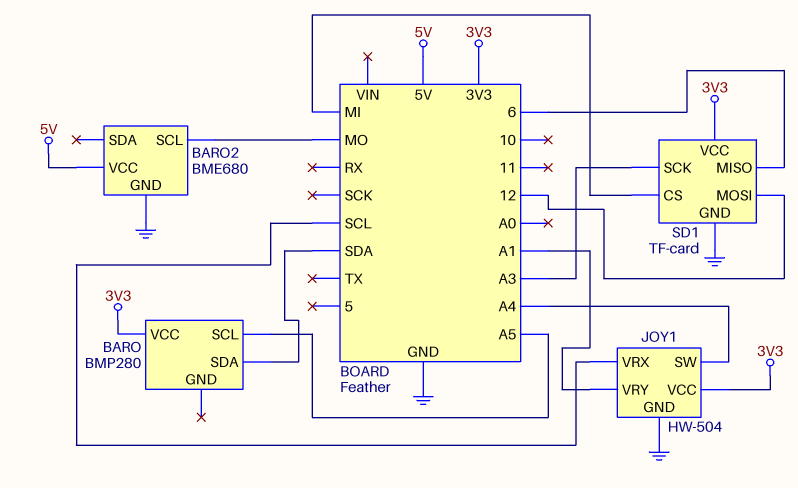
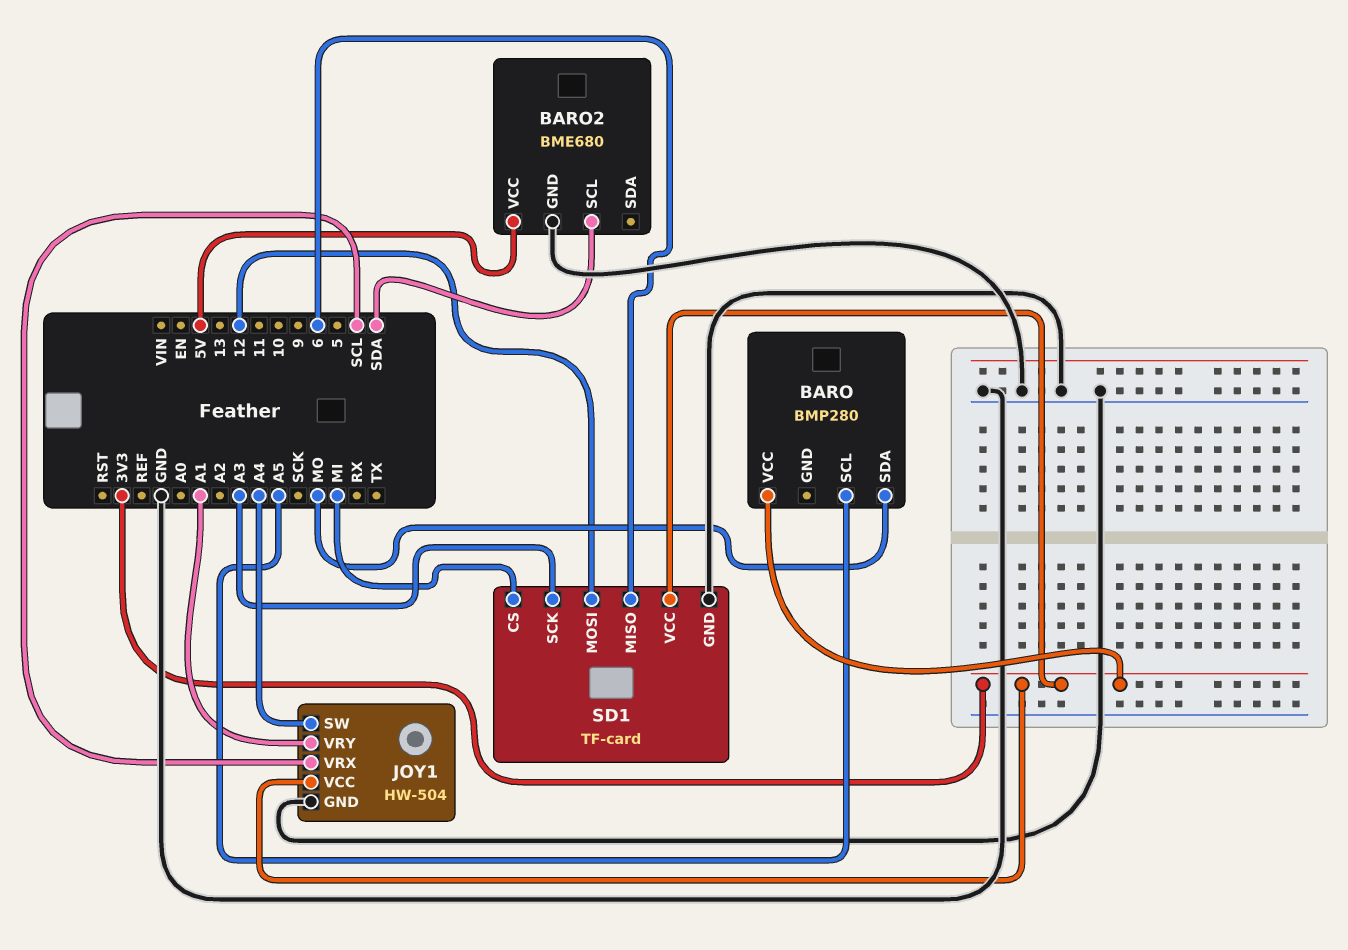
BARO pin SDA: SDA -> MO
BARO2 pin SCL: MO -> SDA

